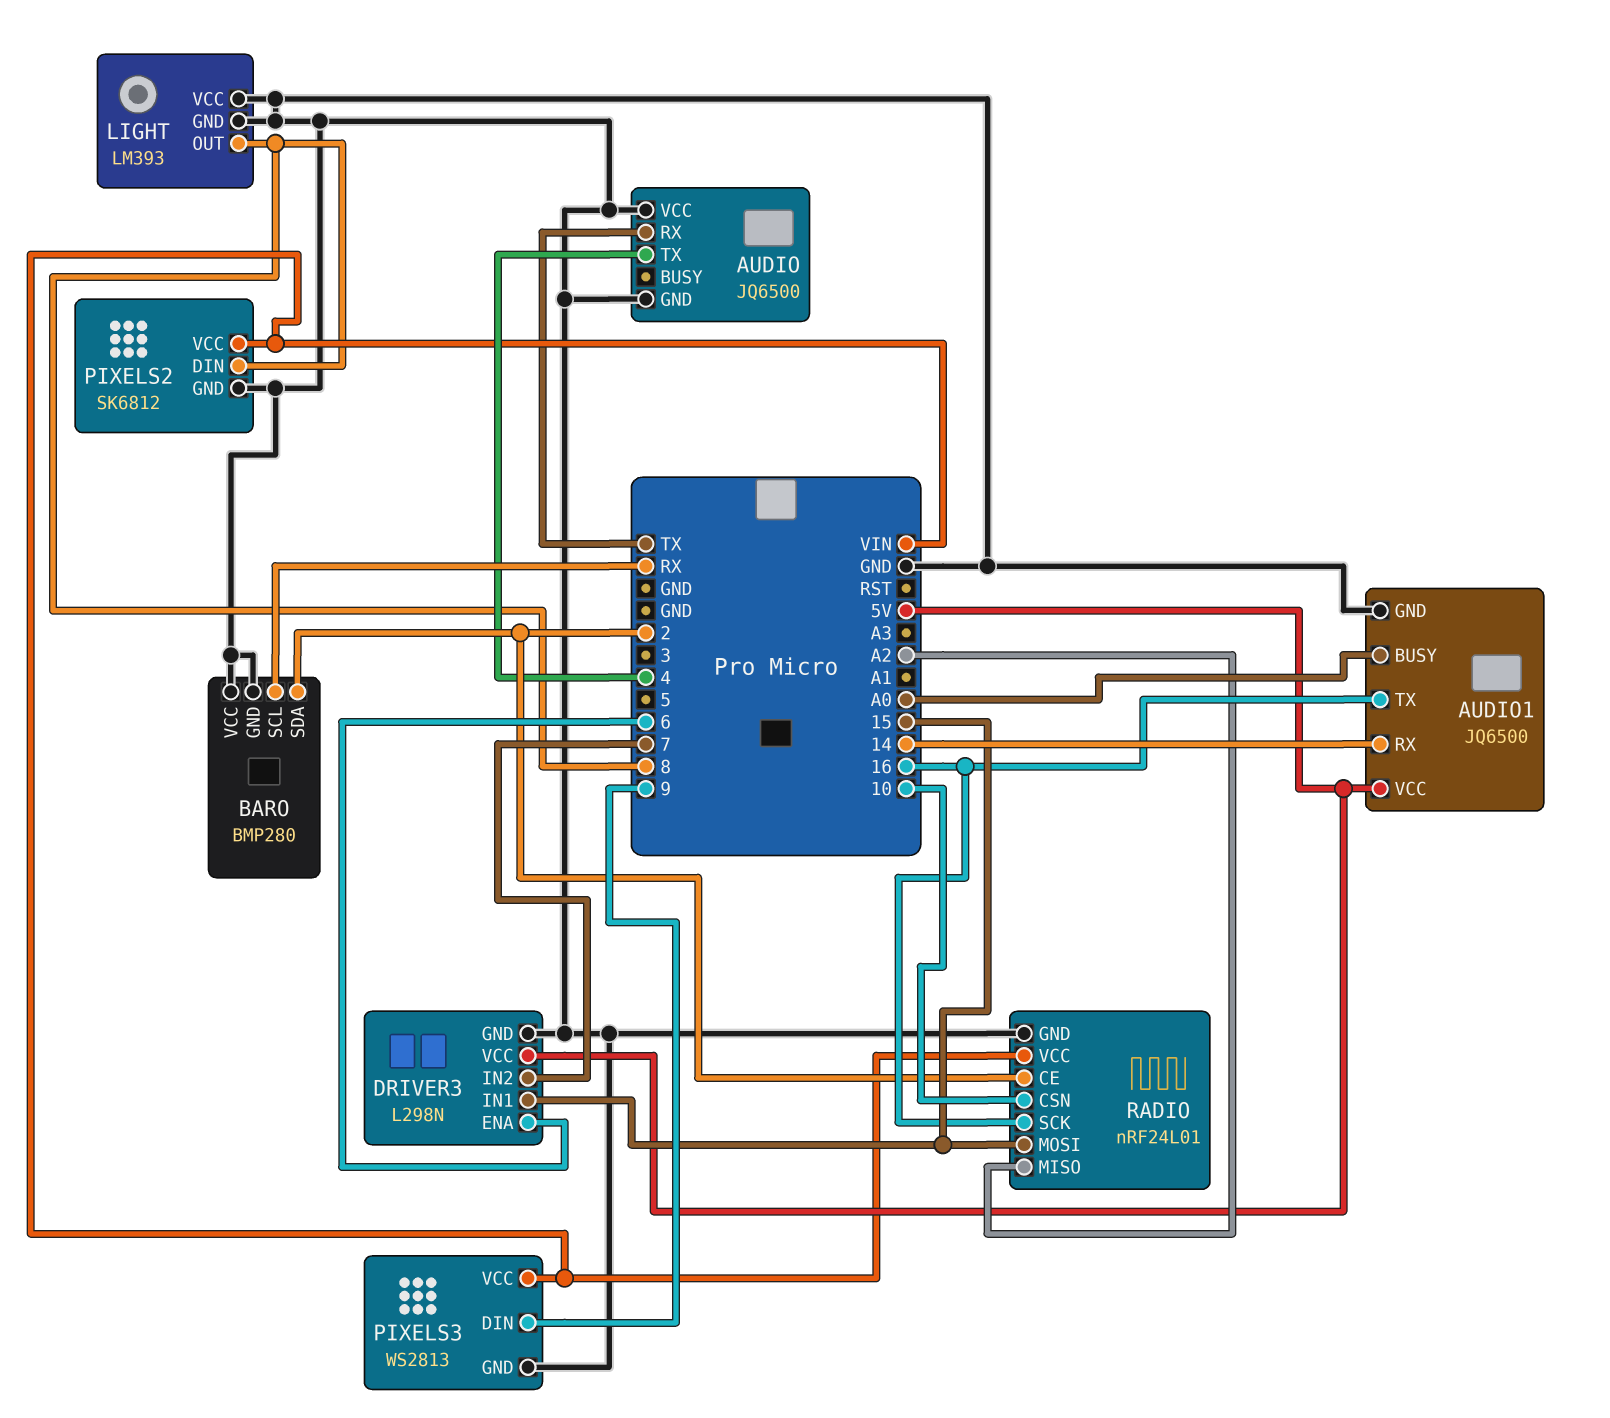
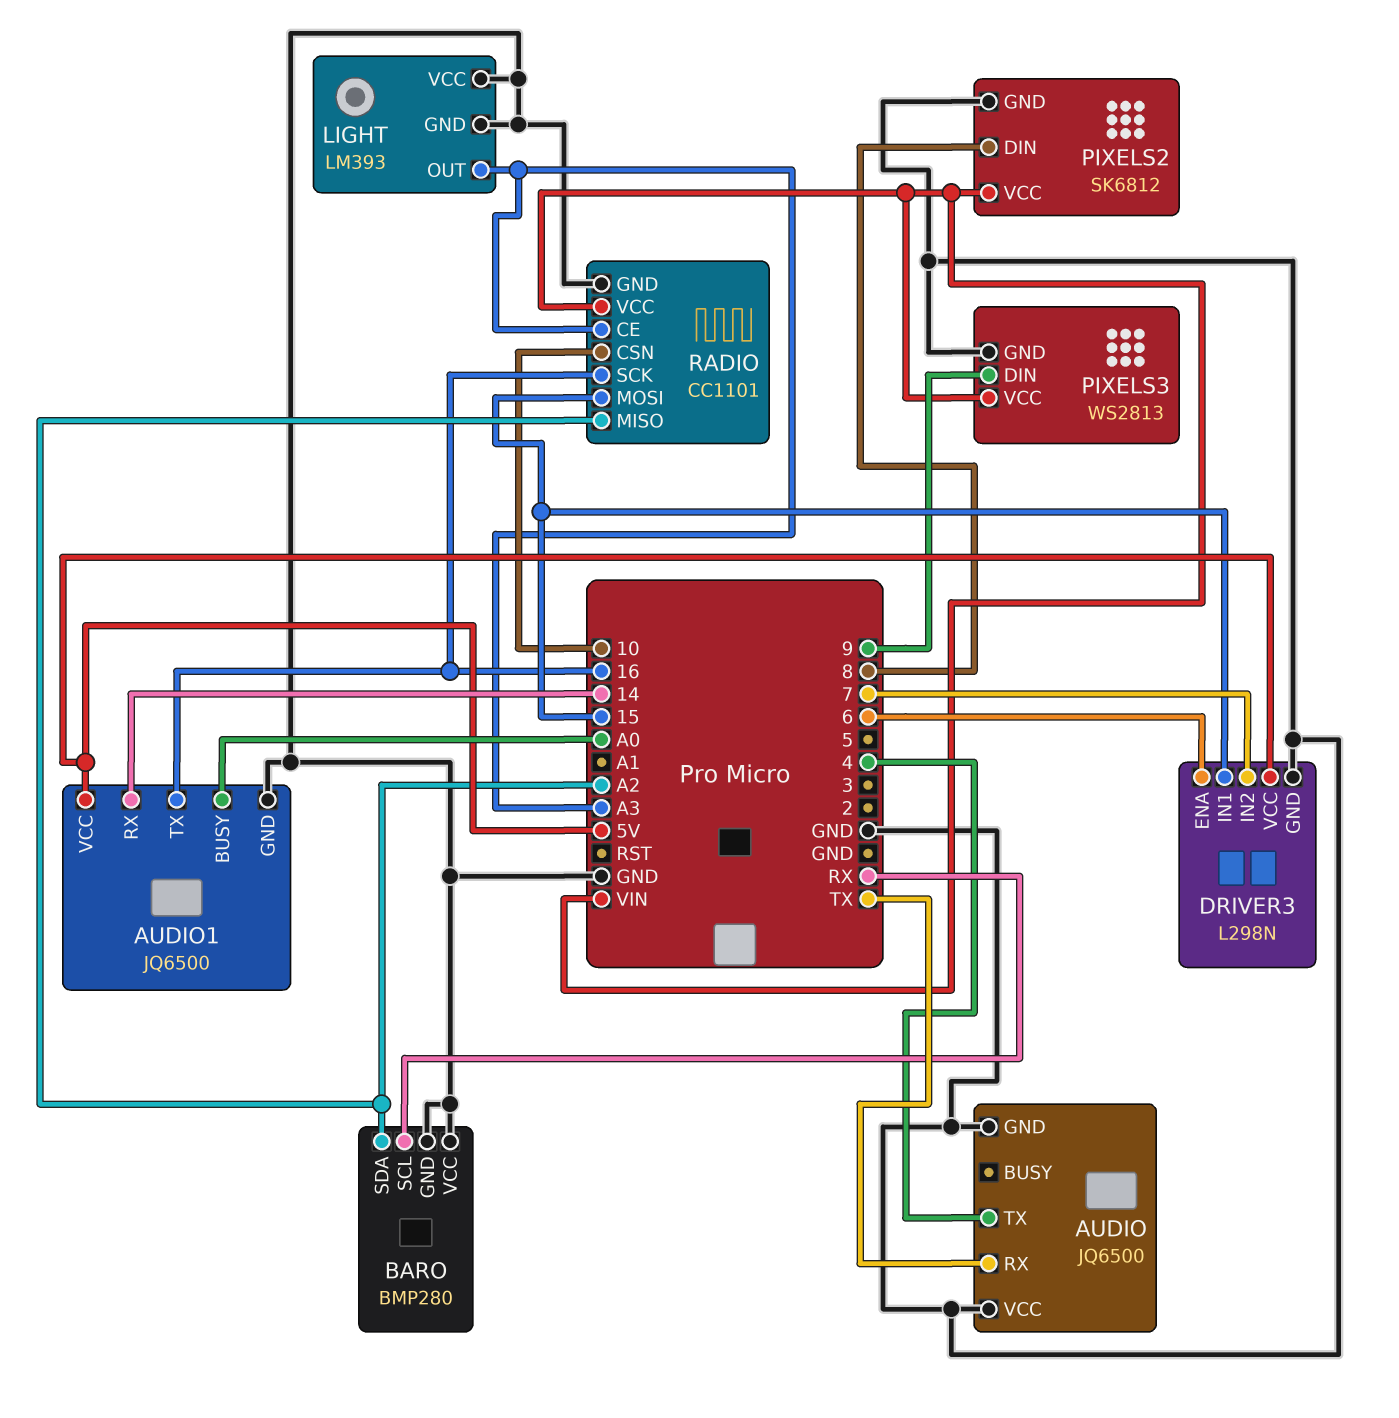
BARO pin SDA: 2 -> A2
LIGHT pin OUT: 8 -> A3
RADIO: nRF24L01 -> CC1101
RADIO pin CE: 2 -> A3

